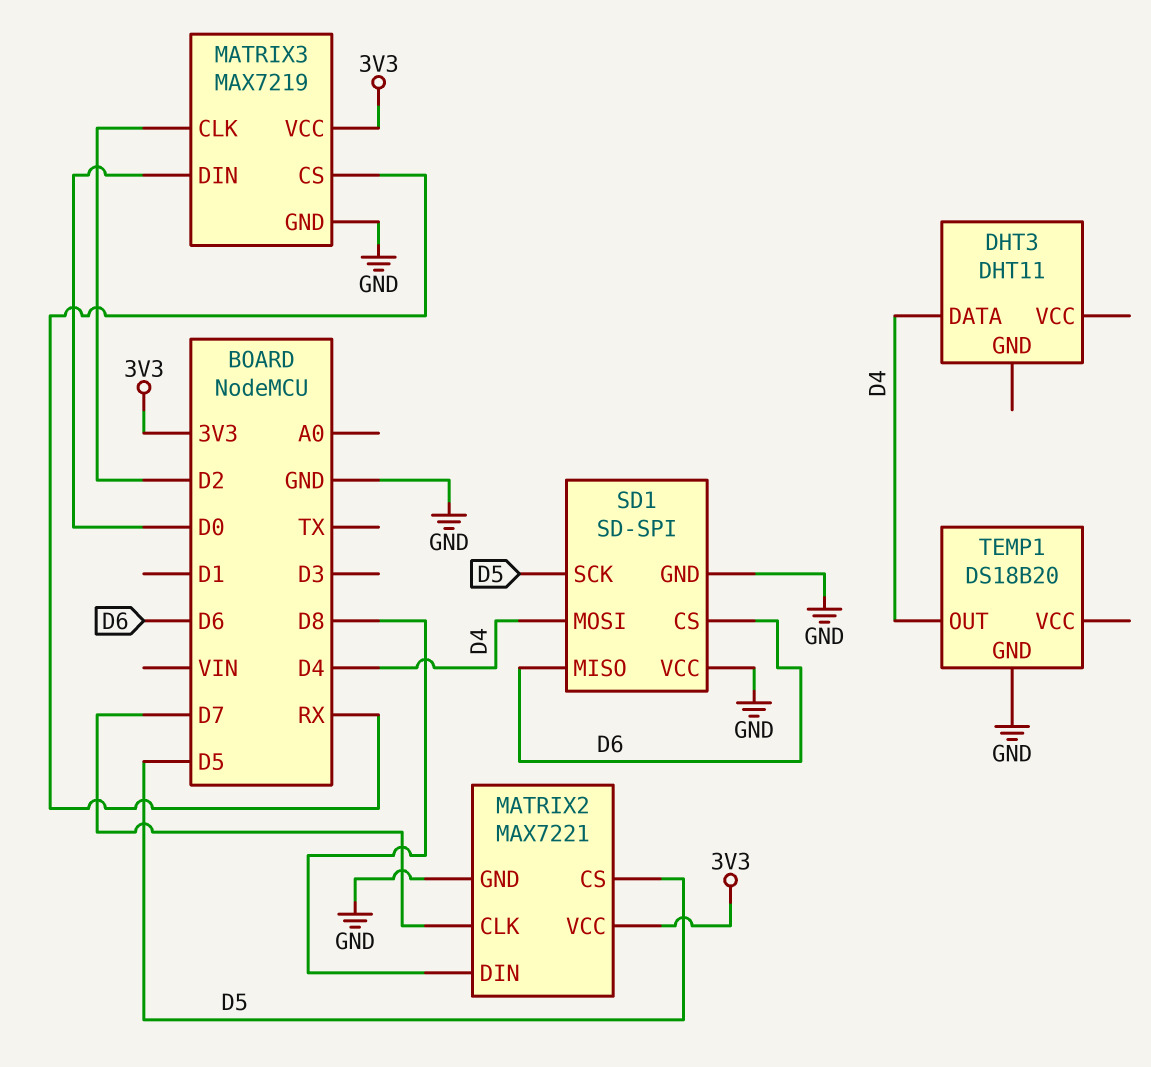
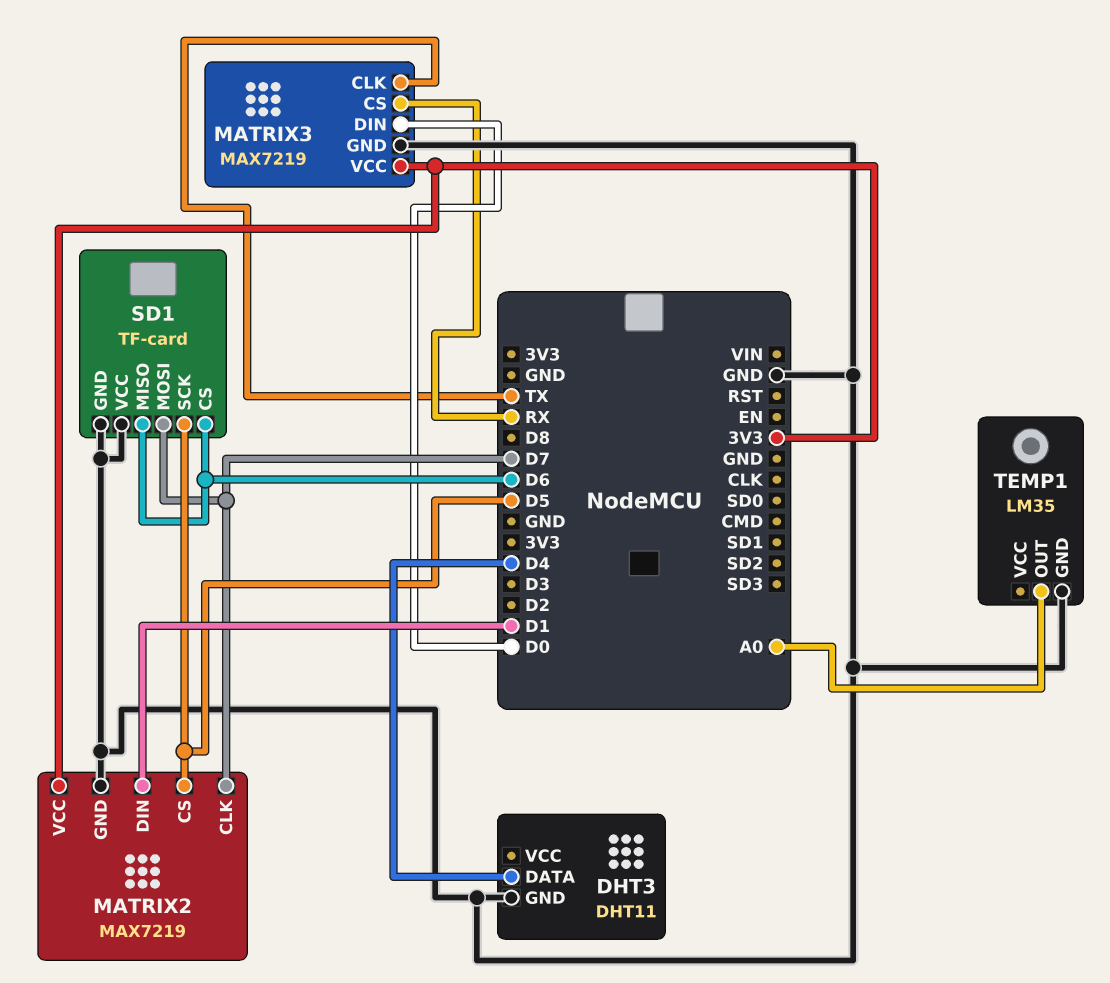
DHT3 pin GND: none -> GND
MATRIX2: MAX7221 -> MAX7219
MATRIX2 pin DIN: D8 -> D1
MATRIX3 pin CLK: D2 -> TX
SD1: SD-SPI -> TF-card
SD1 pin MOSI: D4 -> D7
TEMP1: DS18B20 -> LM35
TEMP1 pin OUT: D4 -> A0

